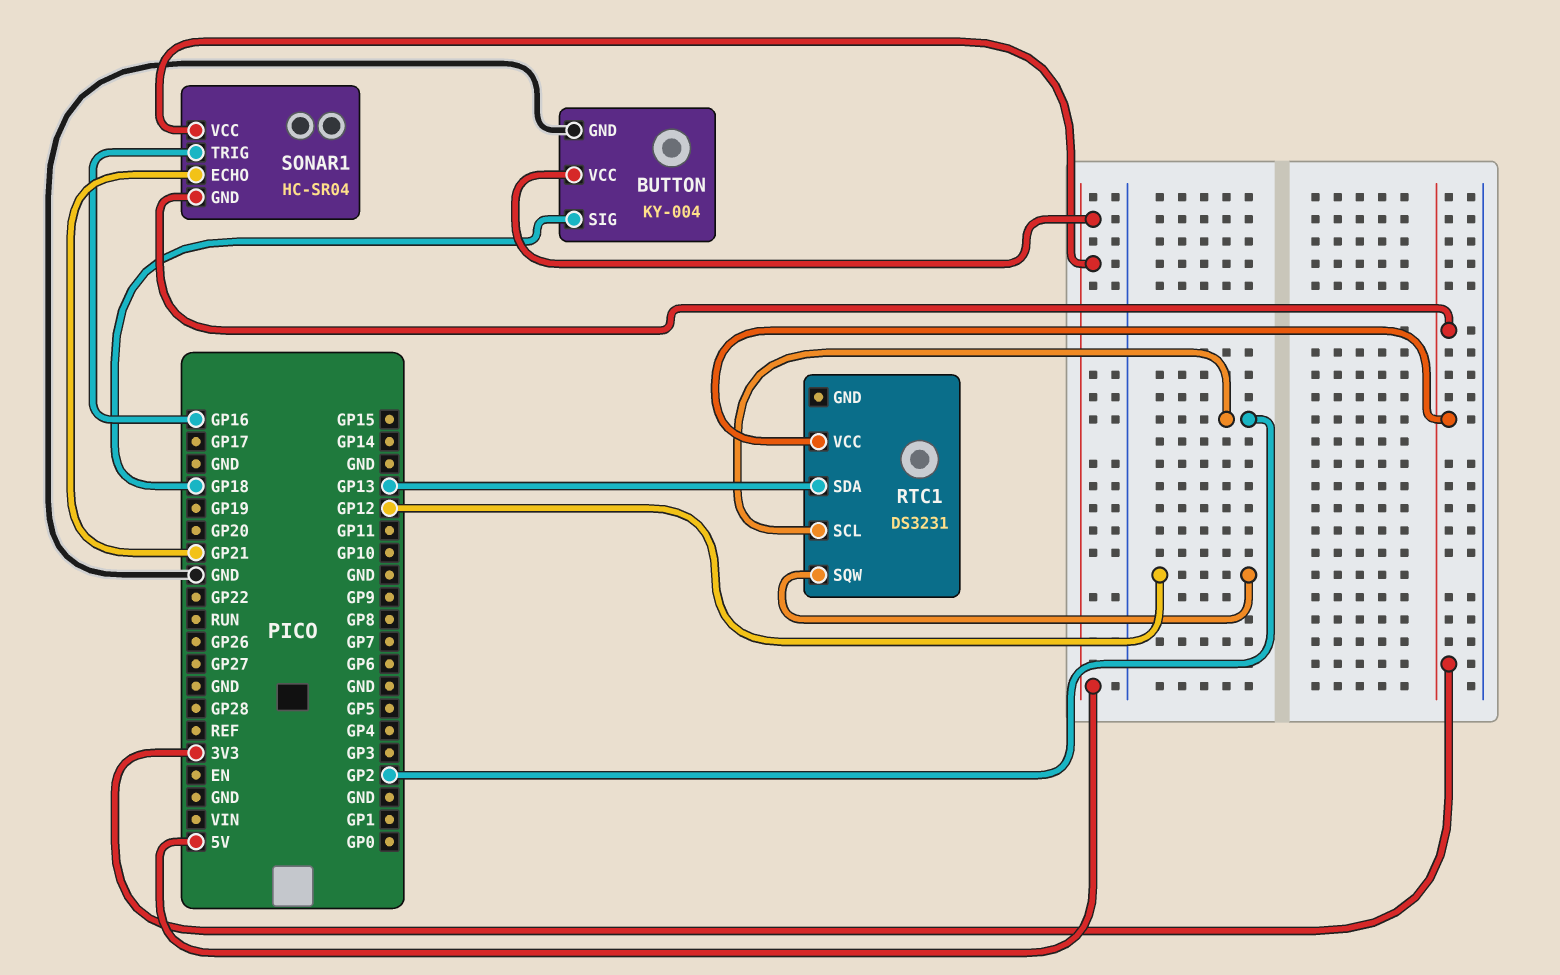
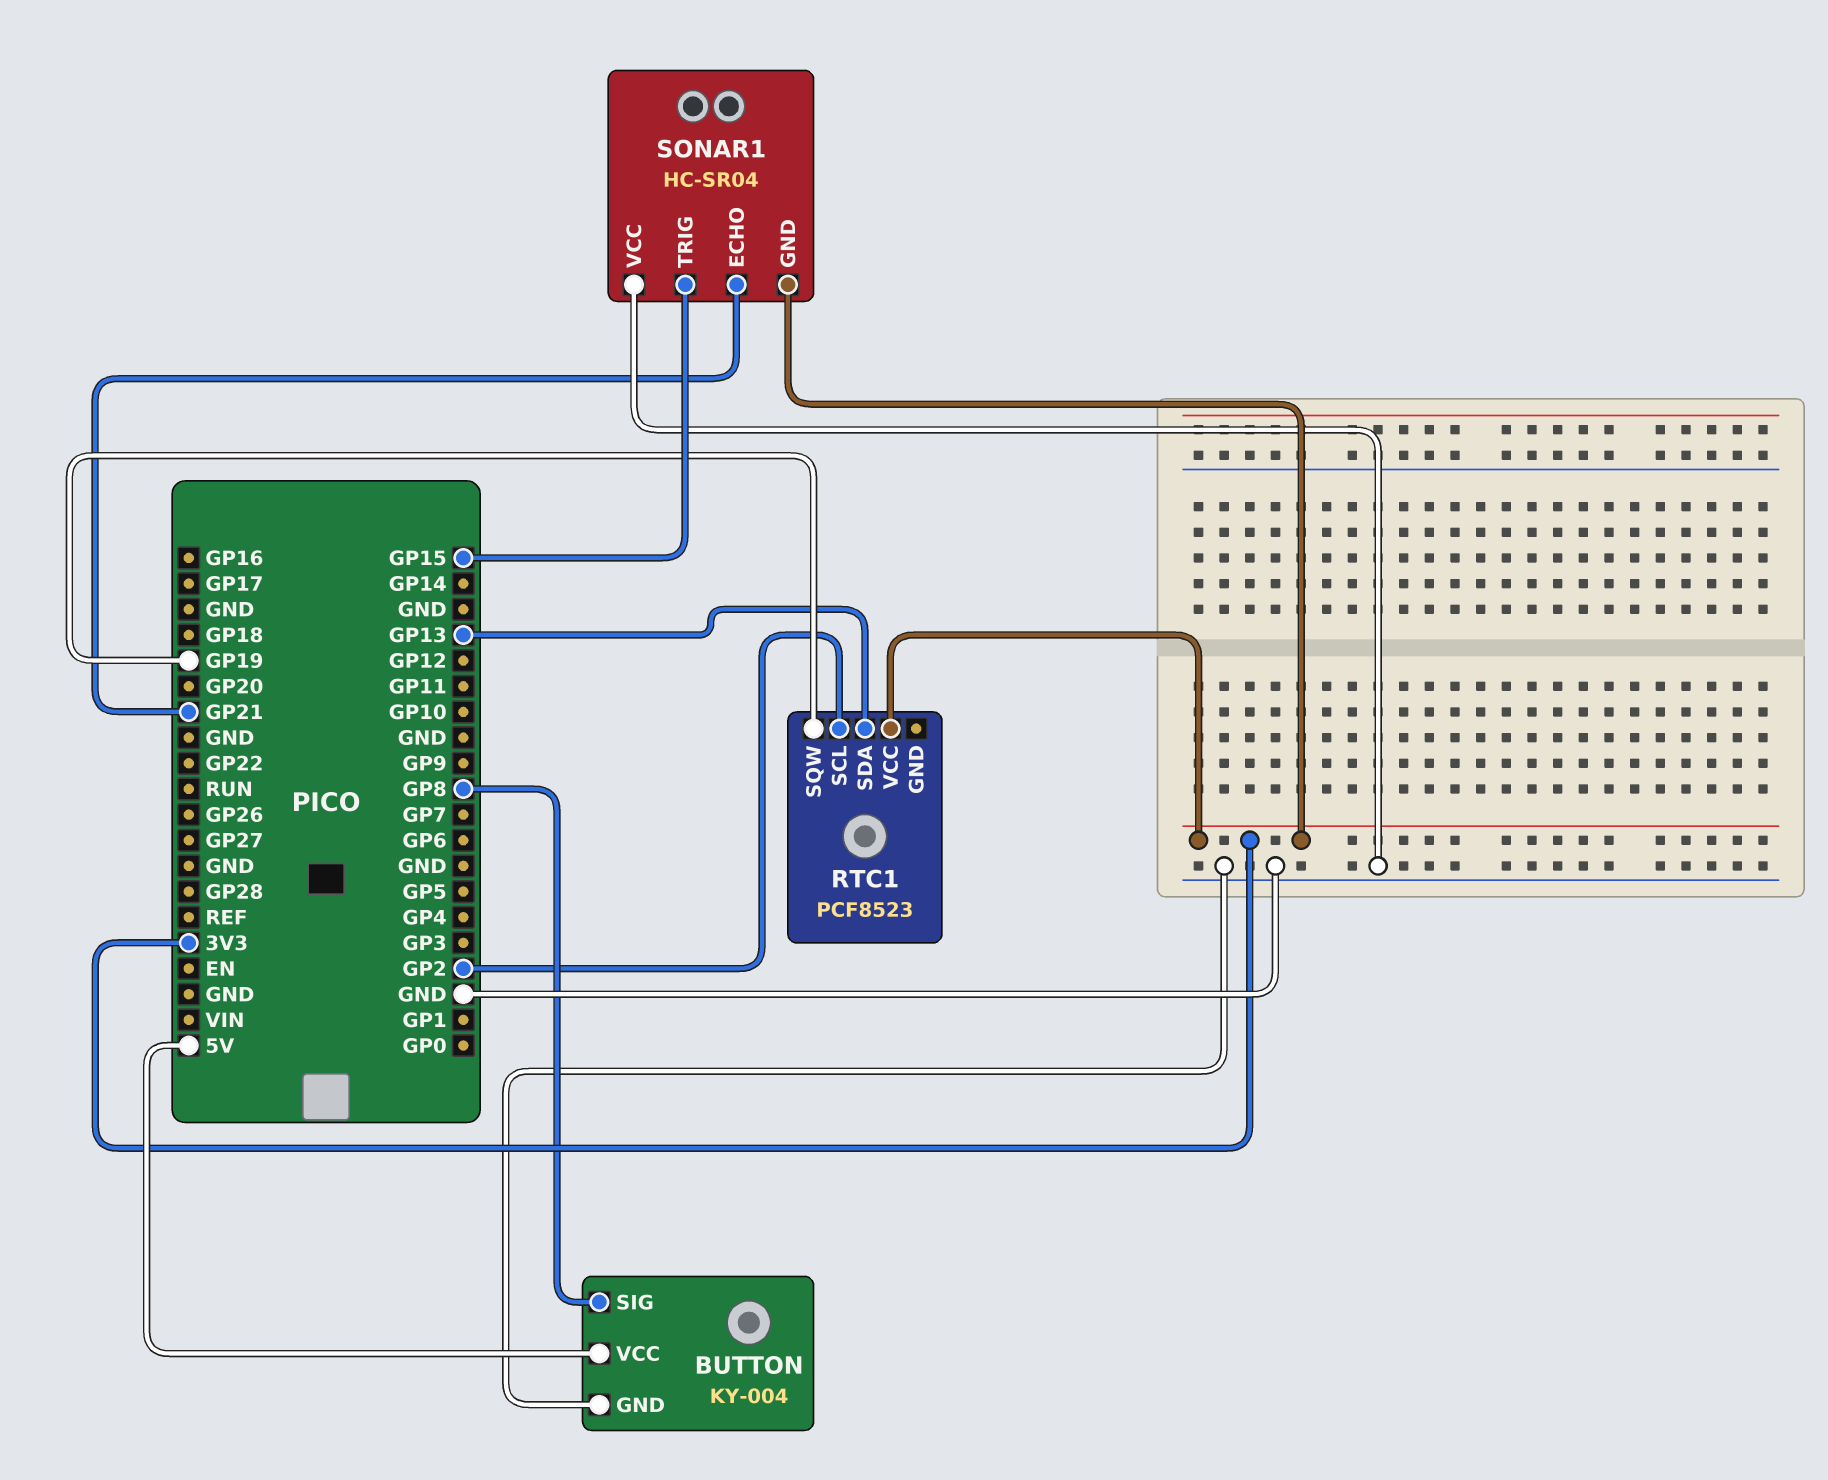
BUTTON pin SIG: GP18 -> GP8
RTC1: DS3231 -> PCF8523
RTC1 pin SQW: GP12 -> GP19
SONAR1 pin TRIG: GP16 -> GP15
SONAR1 pin VCC: 5V -> GND

